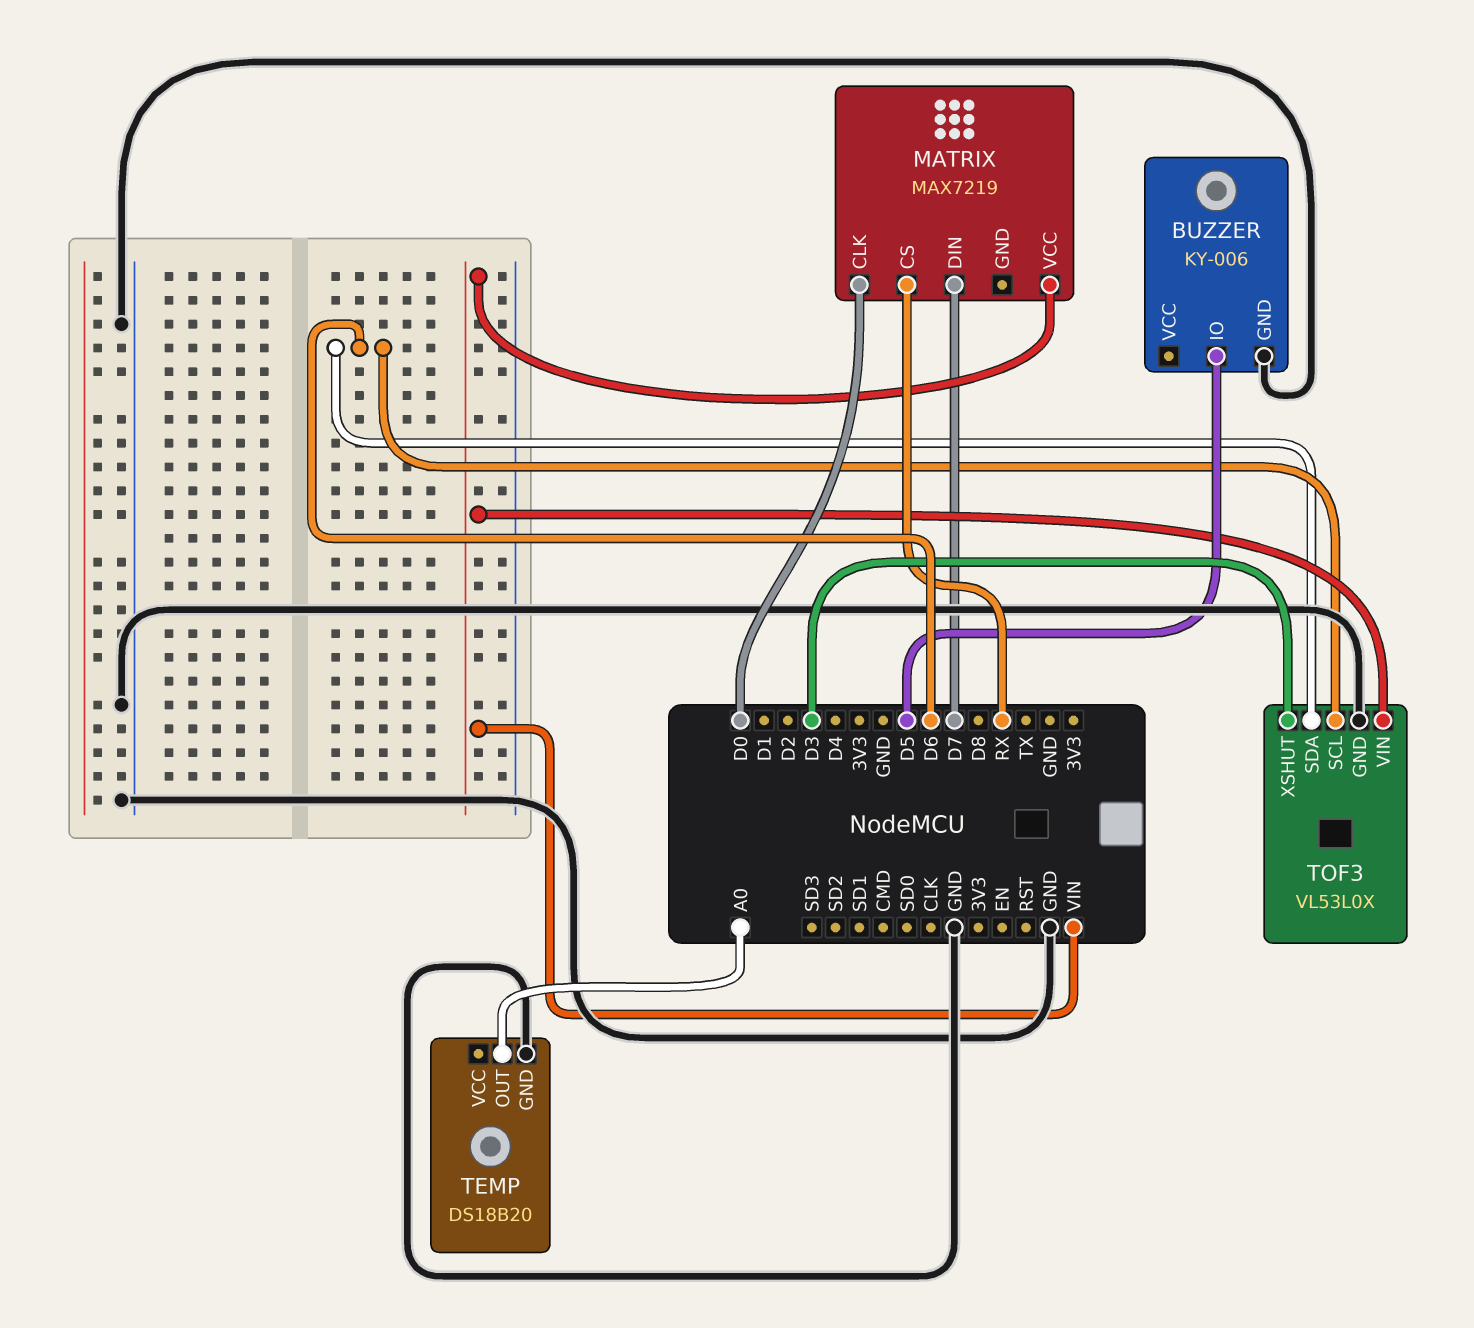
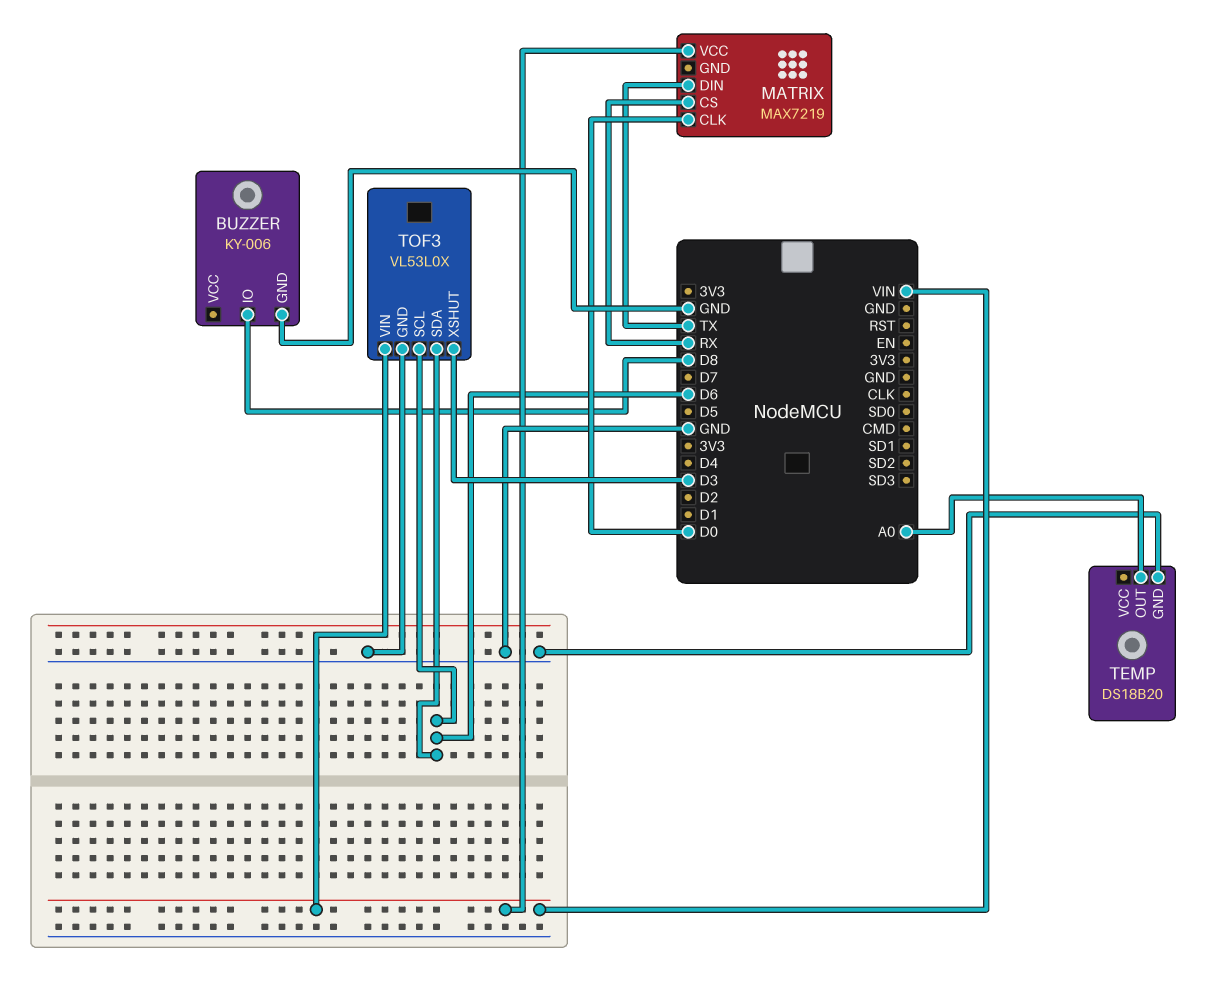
BUZZER pin IO: D5 -> D8
MATRIX pin DIN: D7 -> TX

